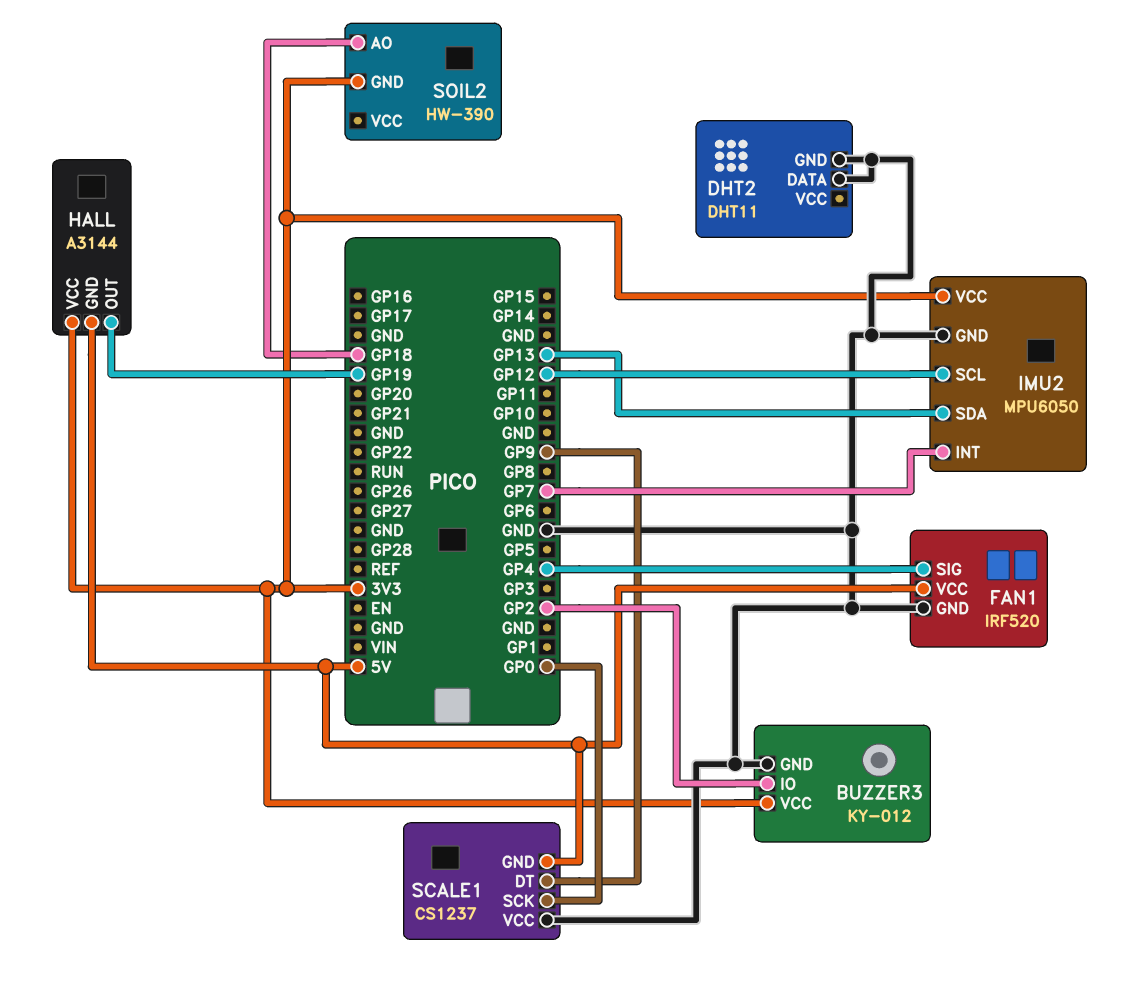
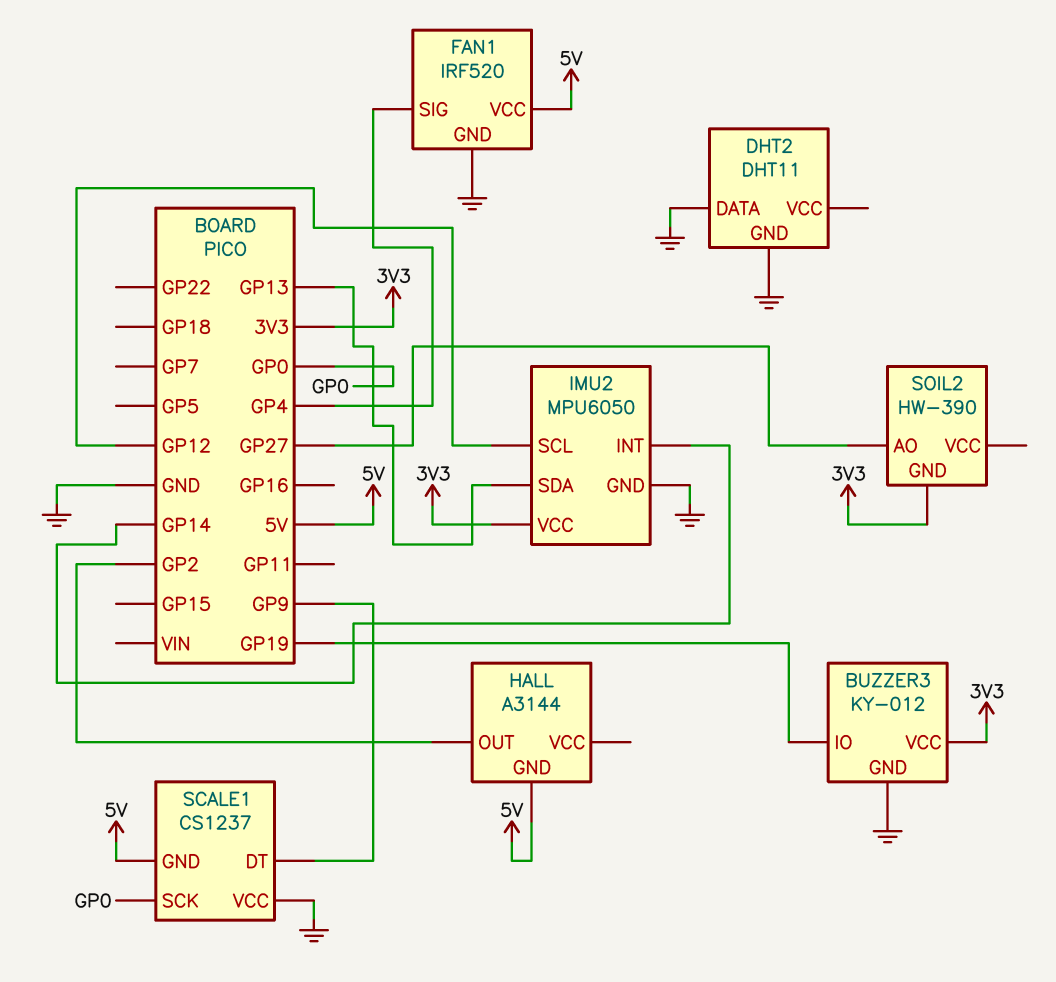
BUZZER3 pin IO: GP2 -> GP19
HALL pin OUT: GP19 -> GP2
HALL pin VCC: 3V3 -> none
IMU2 pin INT: GP7 -> GP14
SOIL2 pin AO: GP18 -> GP27

